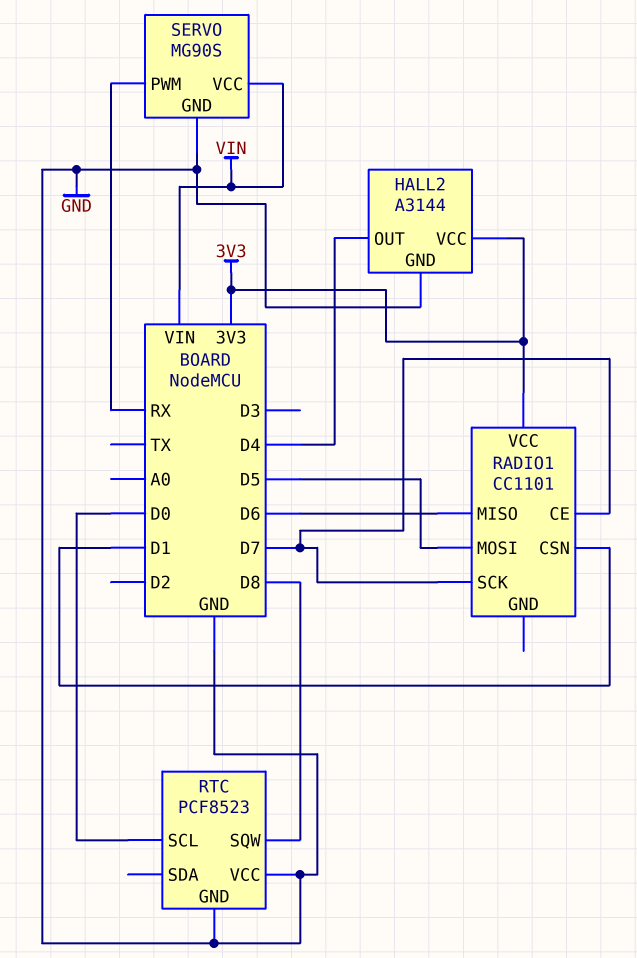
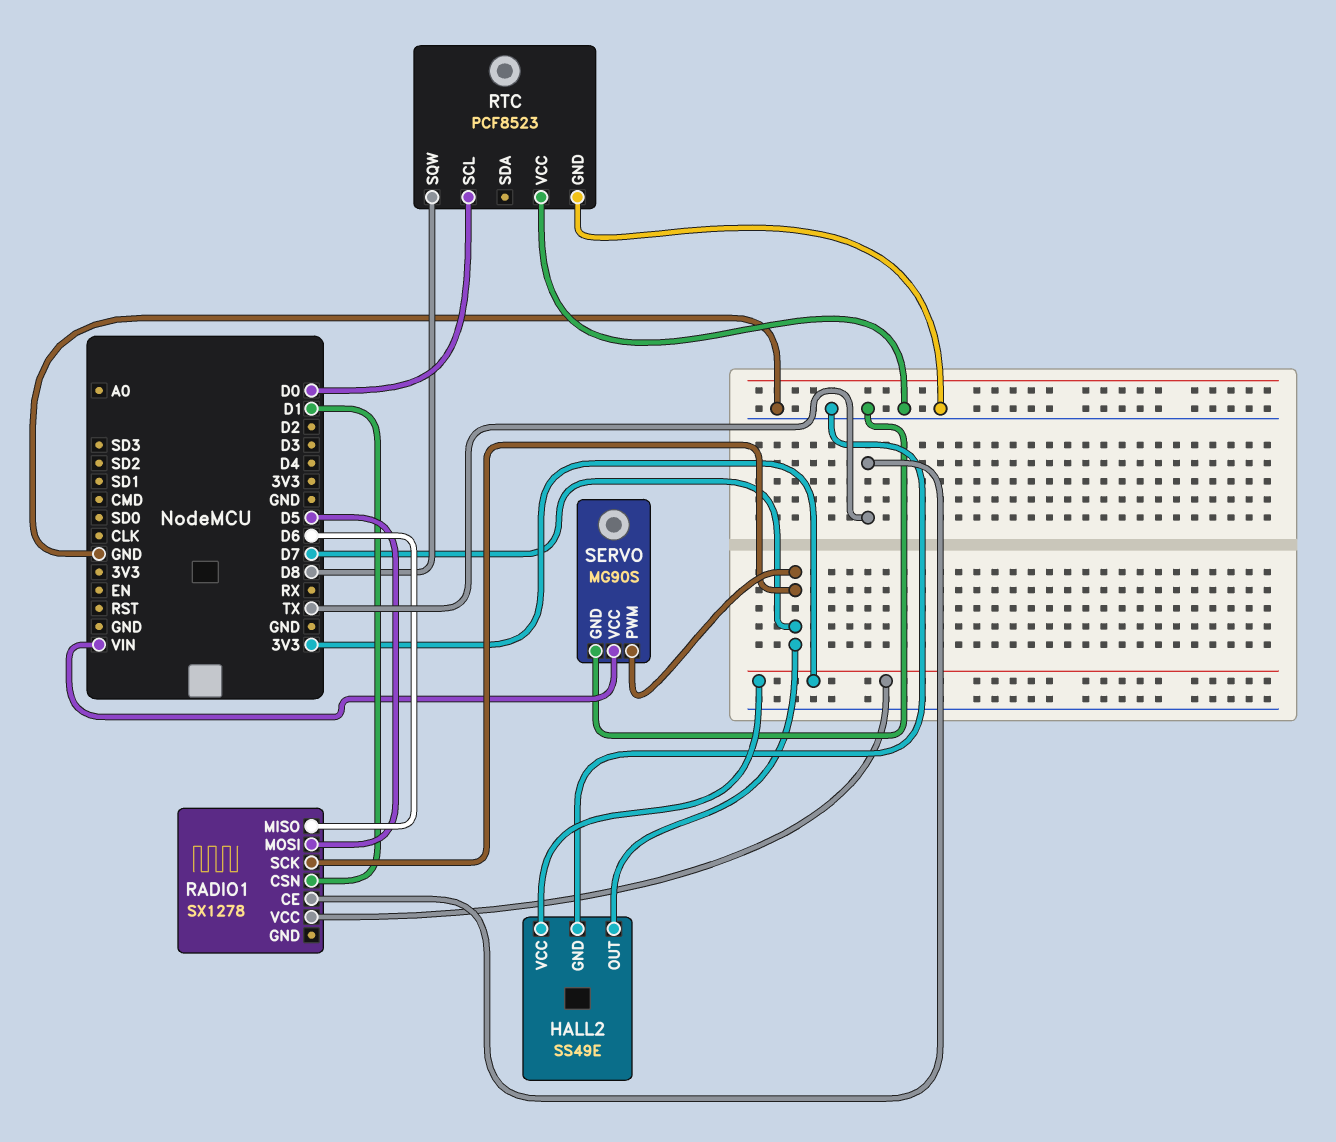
HALL2: A3144 -> SS49E
HALL2 pin OUT: D4 -> D7
RADIO1: CC1101 -> SX1278
RADIO1 pin CE: D7 -> TX
SERVO pin PWM: RX -> D7

